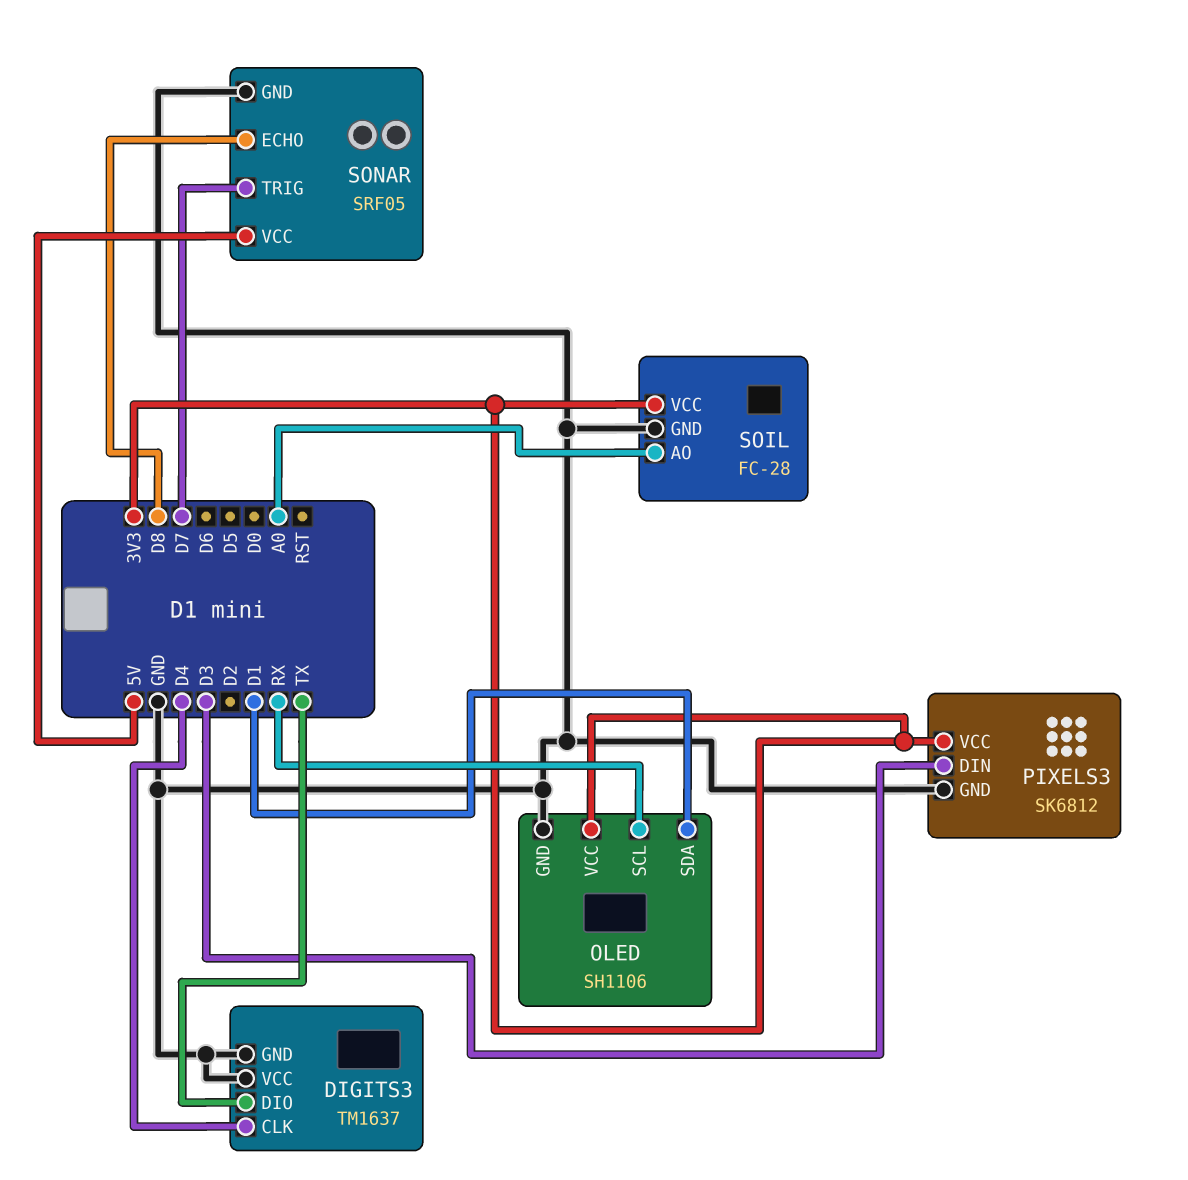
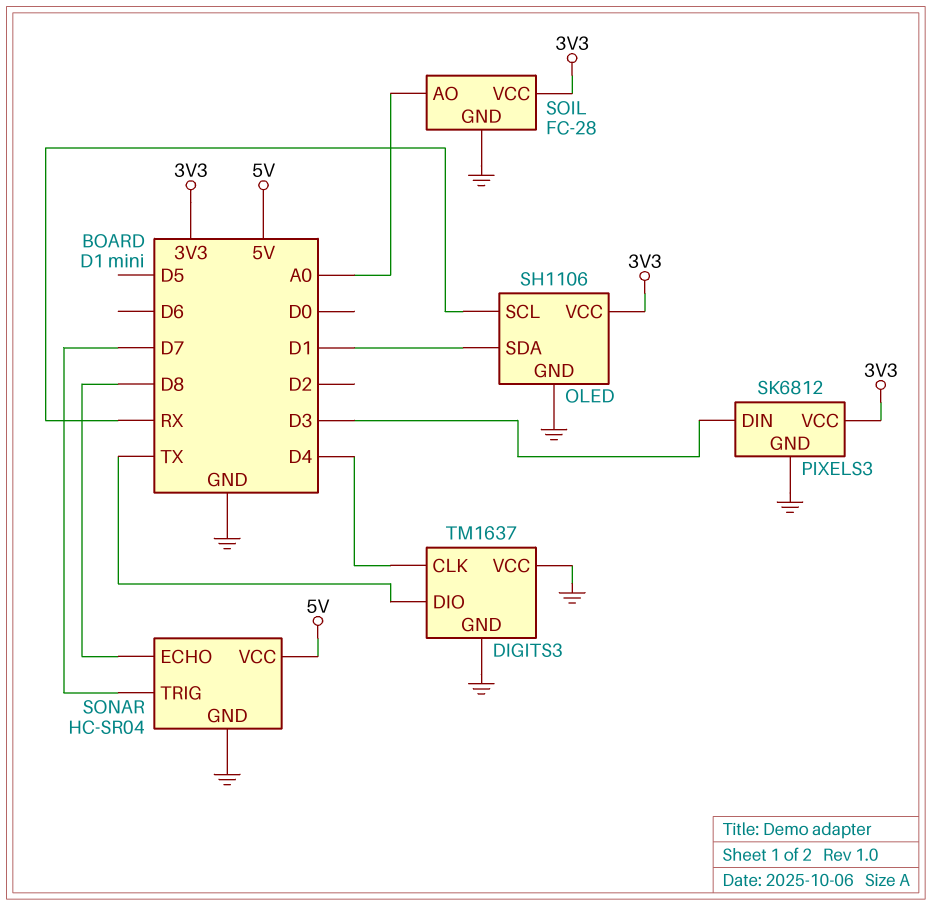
SONAR: SRF05 -> HC-SR04

